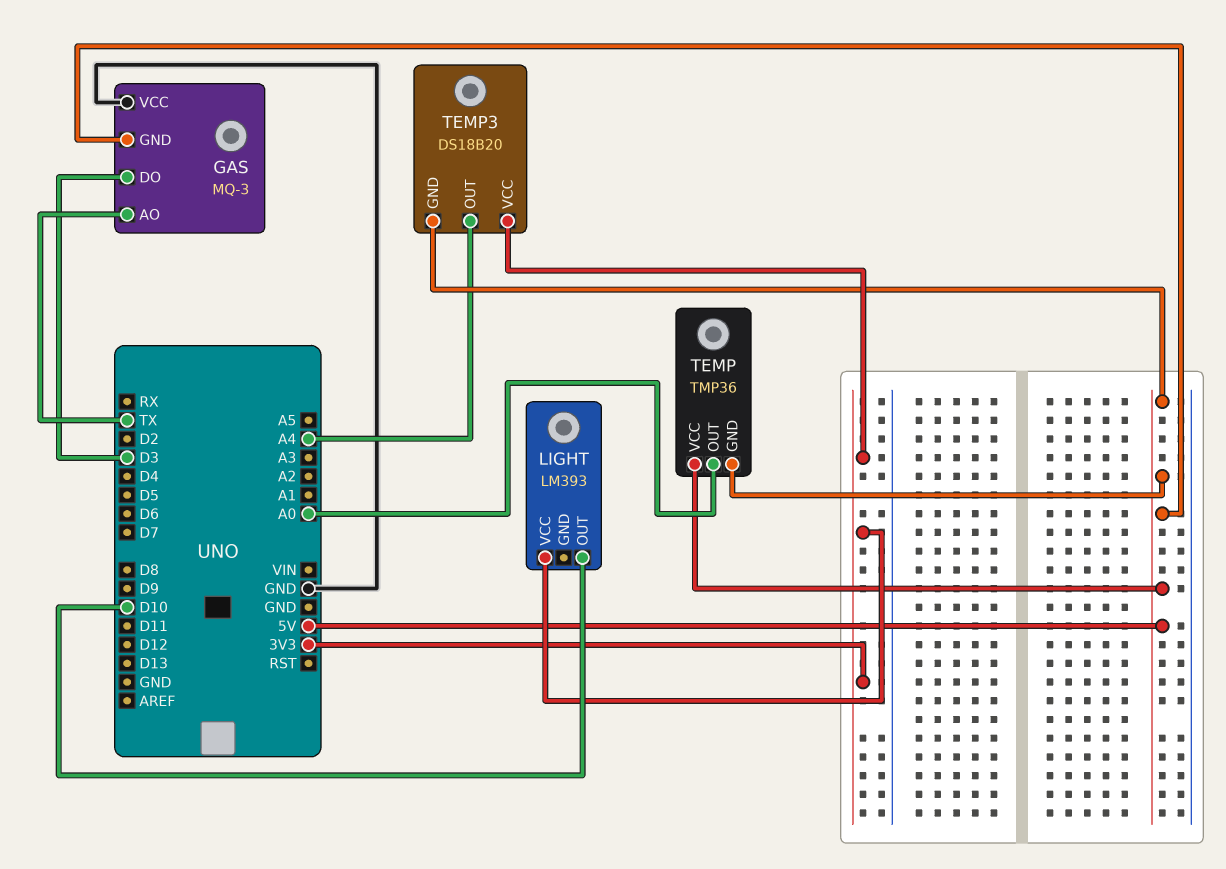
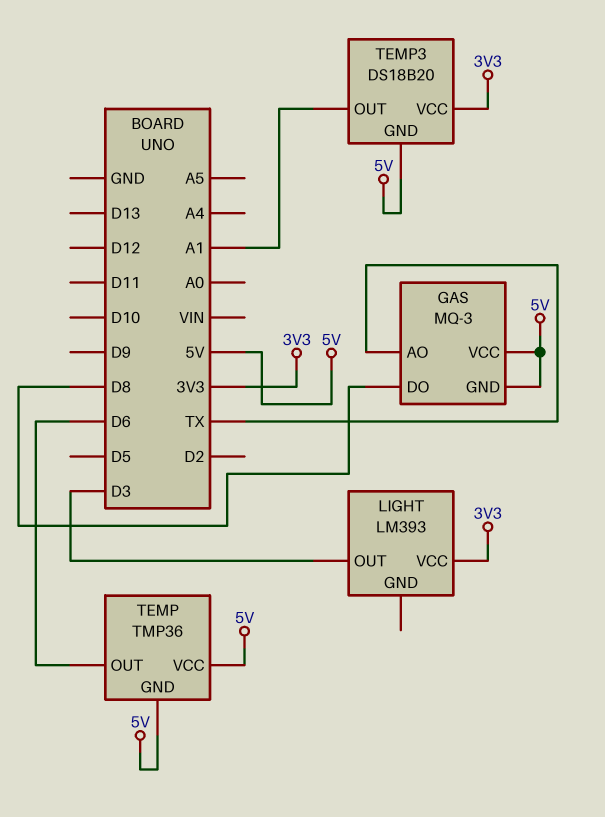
GAS pin DO: D3 -> D8
GAS pin VCC: GND -> 5V
LIGHT pin OUT: D10 -> D3
TEMP pin OUT: A0 -> D6
TEMP3 pin OUT: A4 -> A1

